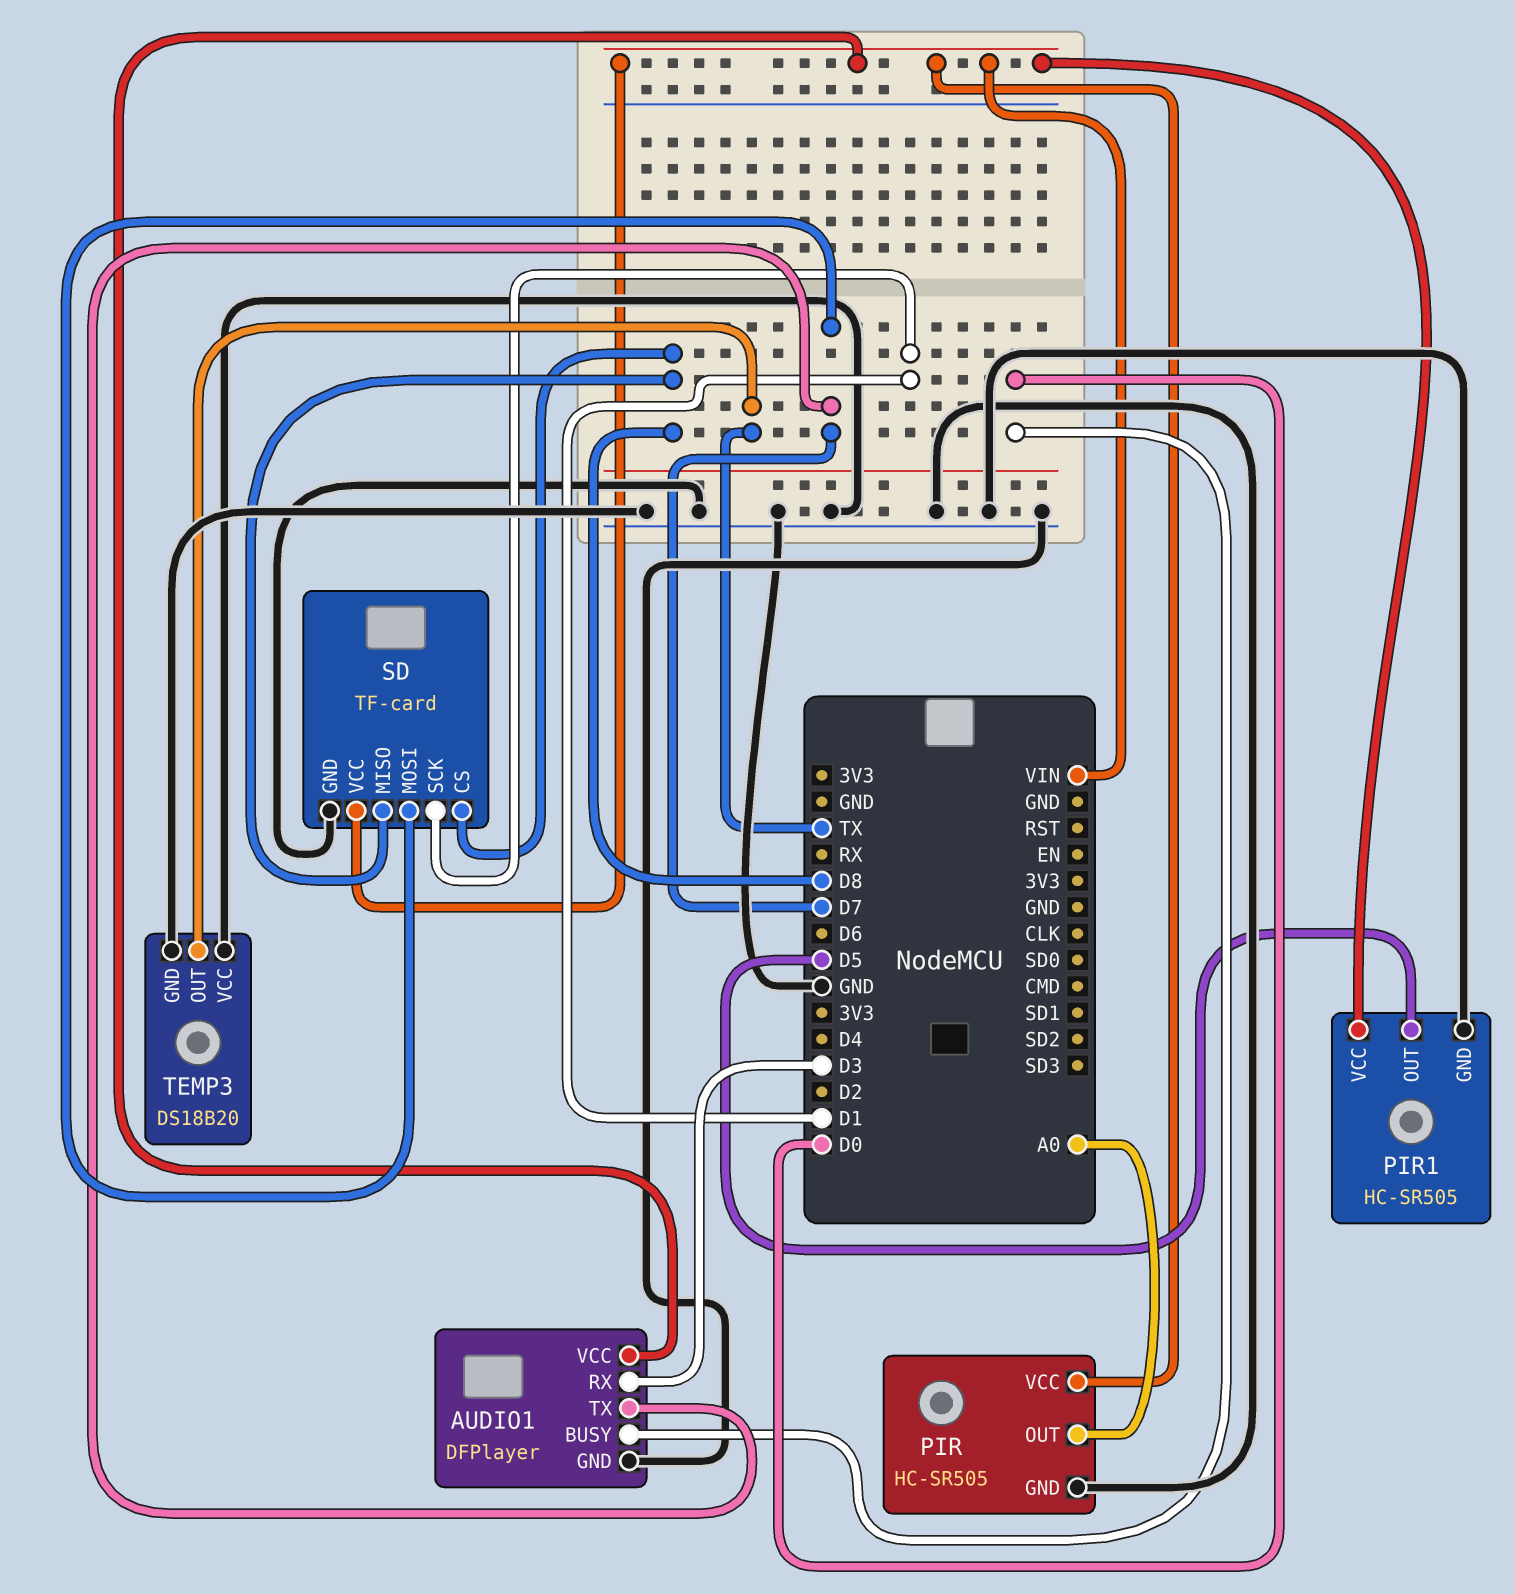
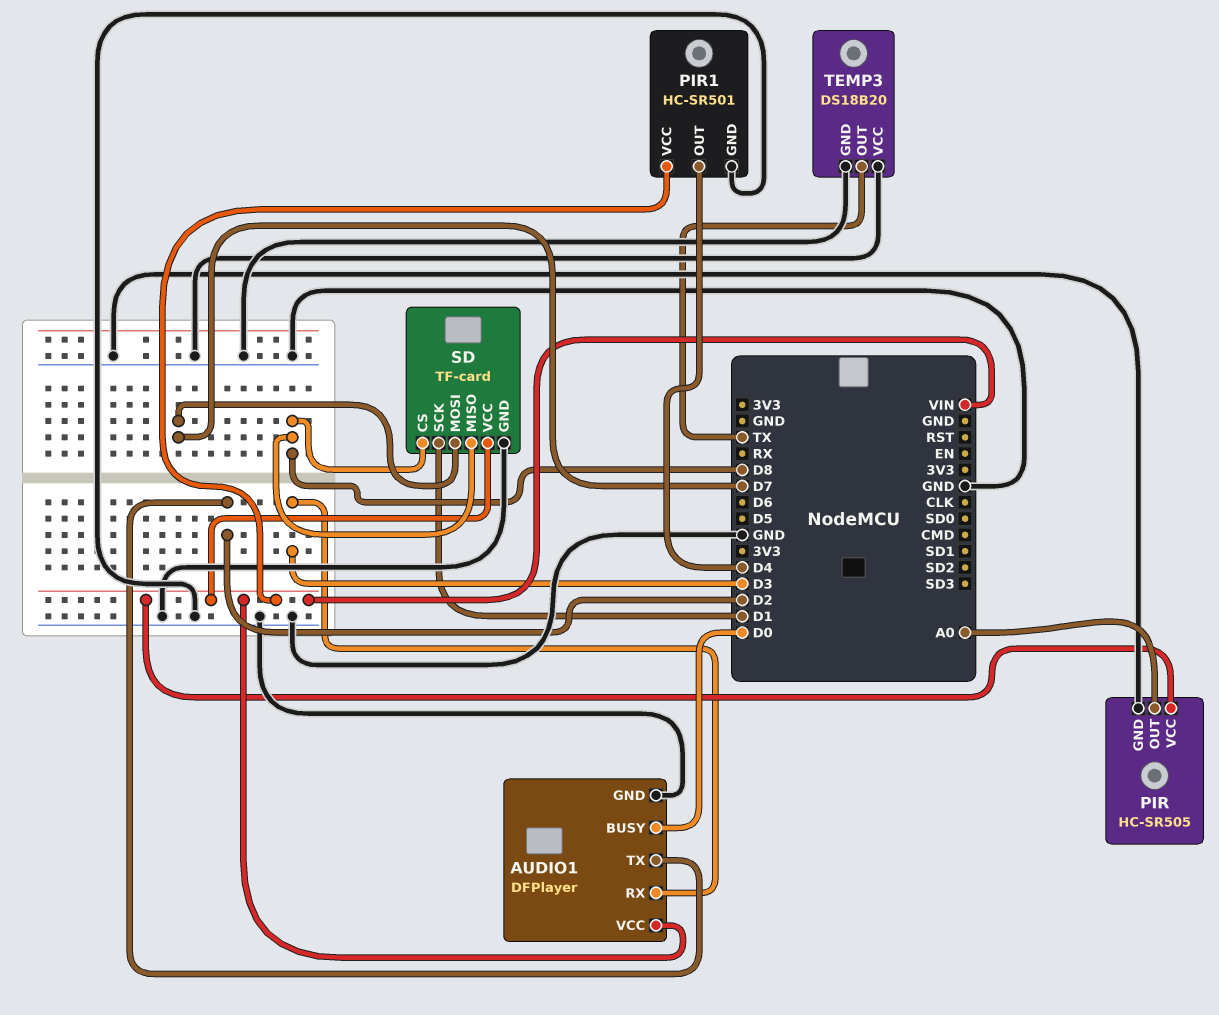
AUDIO1 pin TX: D7 -> D2
PIR1: HC-SR505 -> HC-SR501
PIR1 pin OUT: D5 -> D4

